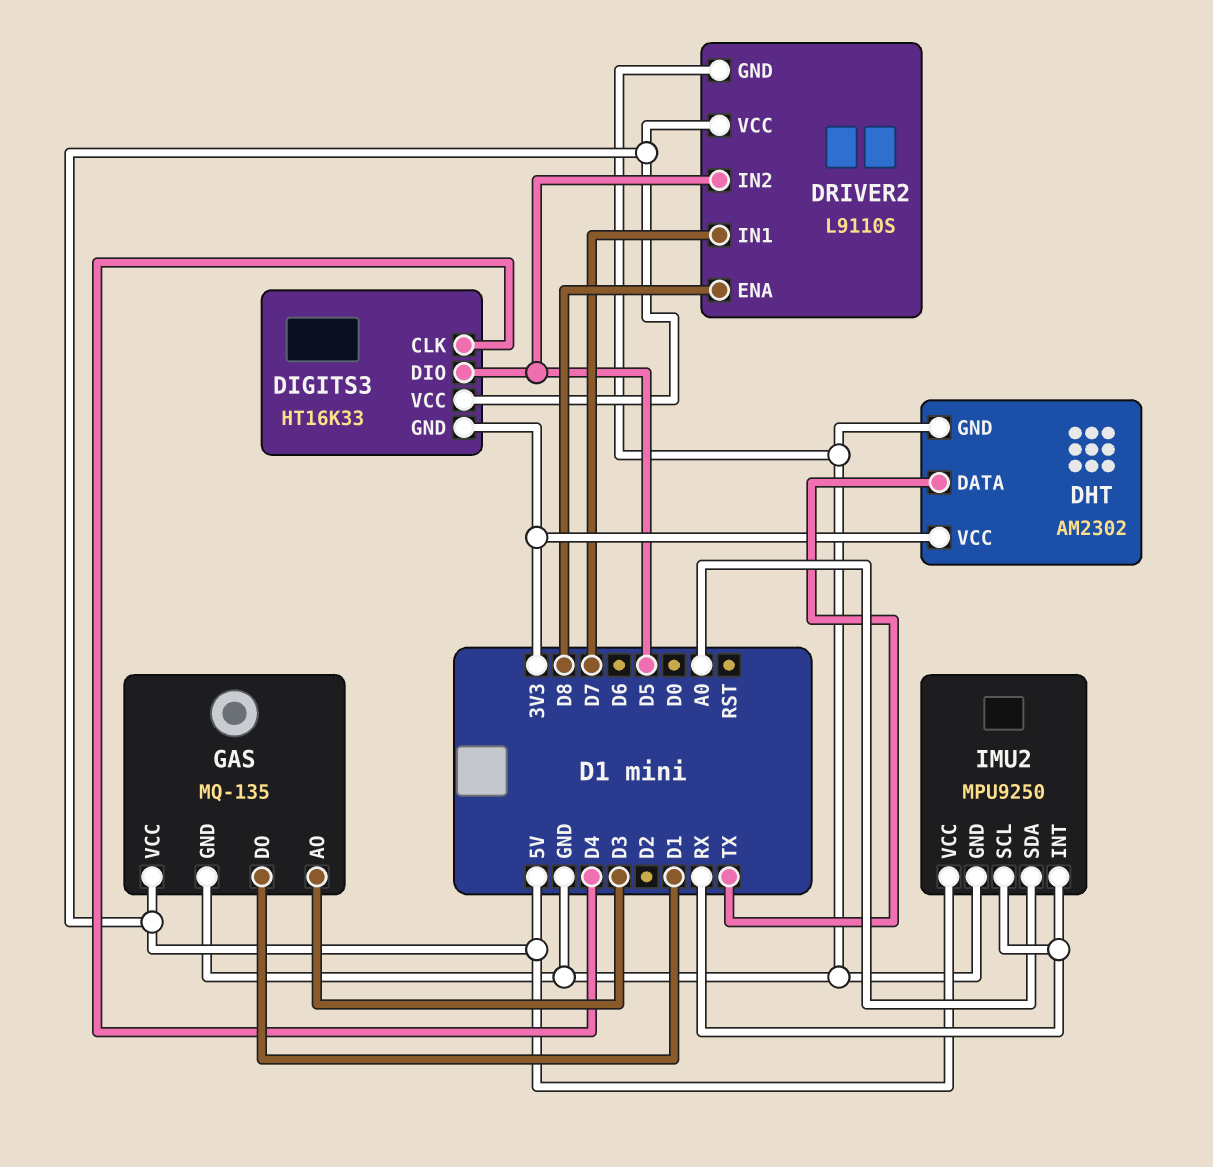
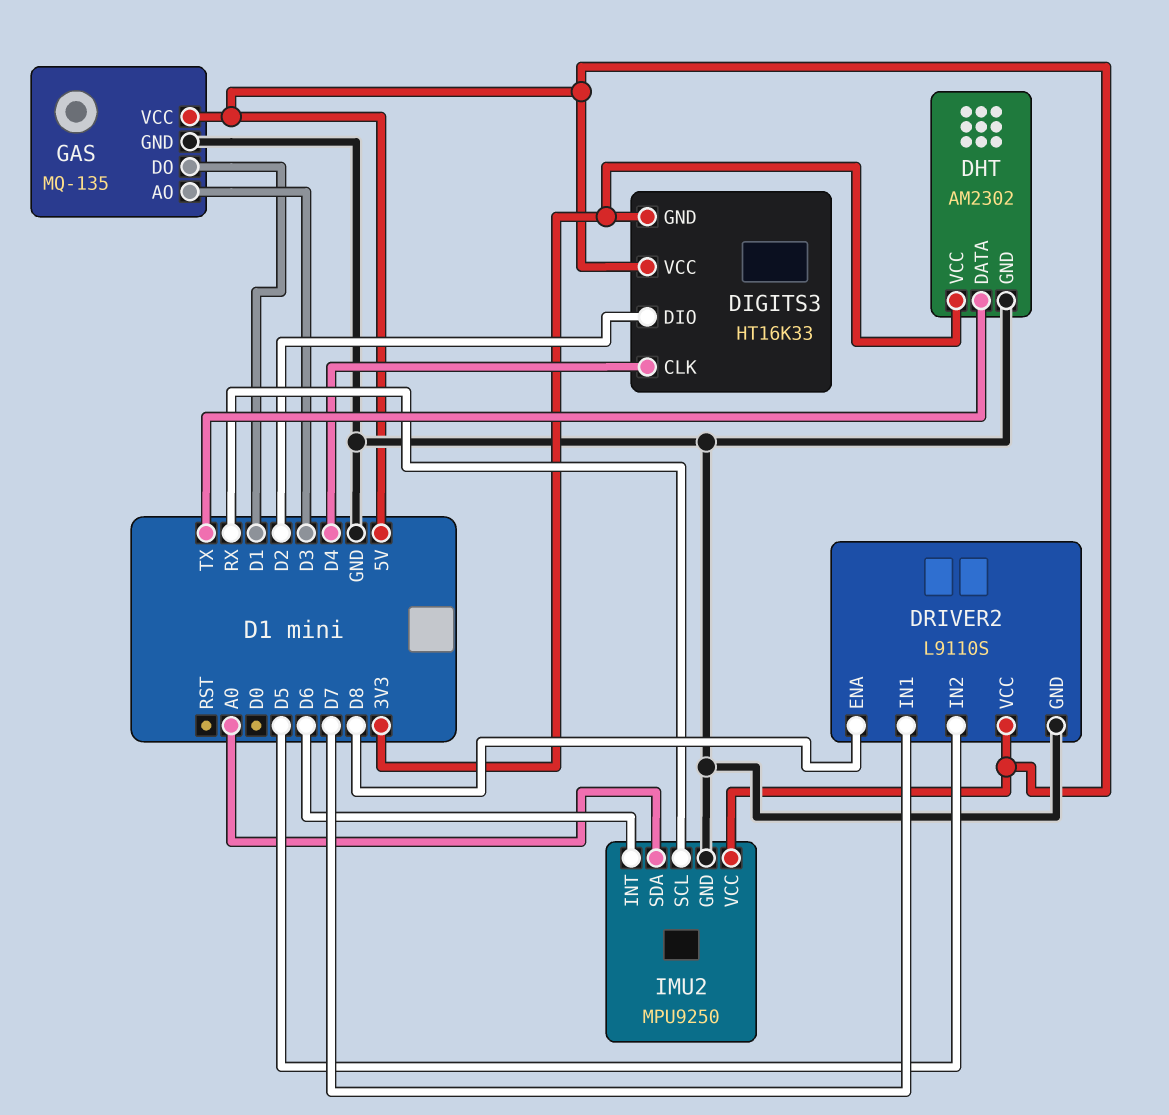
DIGITS3 pin DIO: D5 -> D2
IMU2 pin INT: RX -> D6

